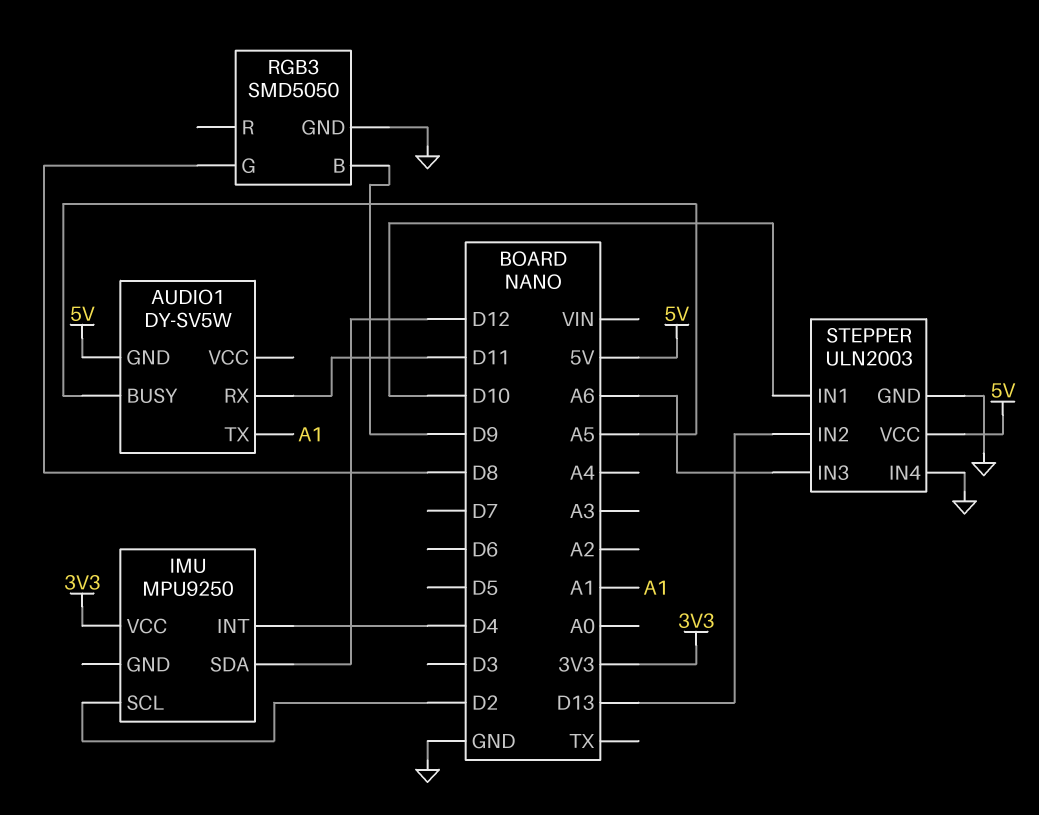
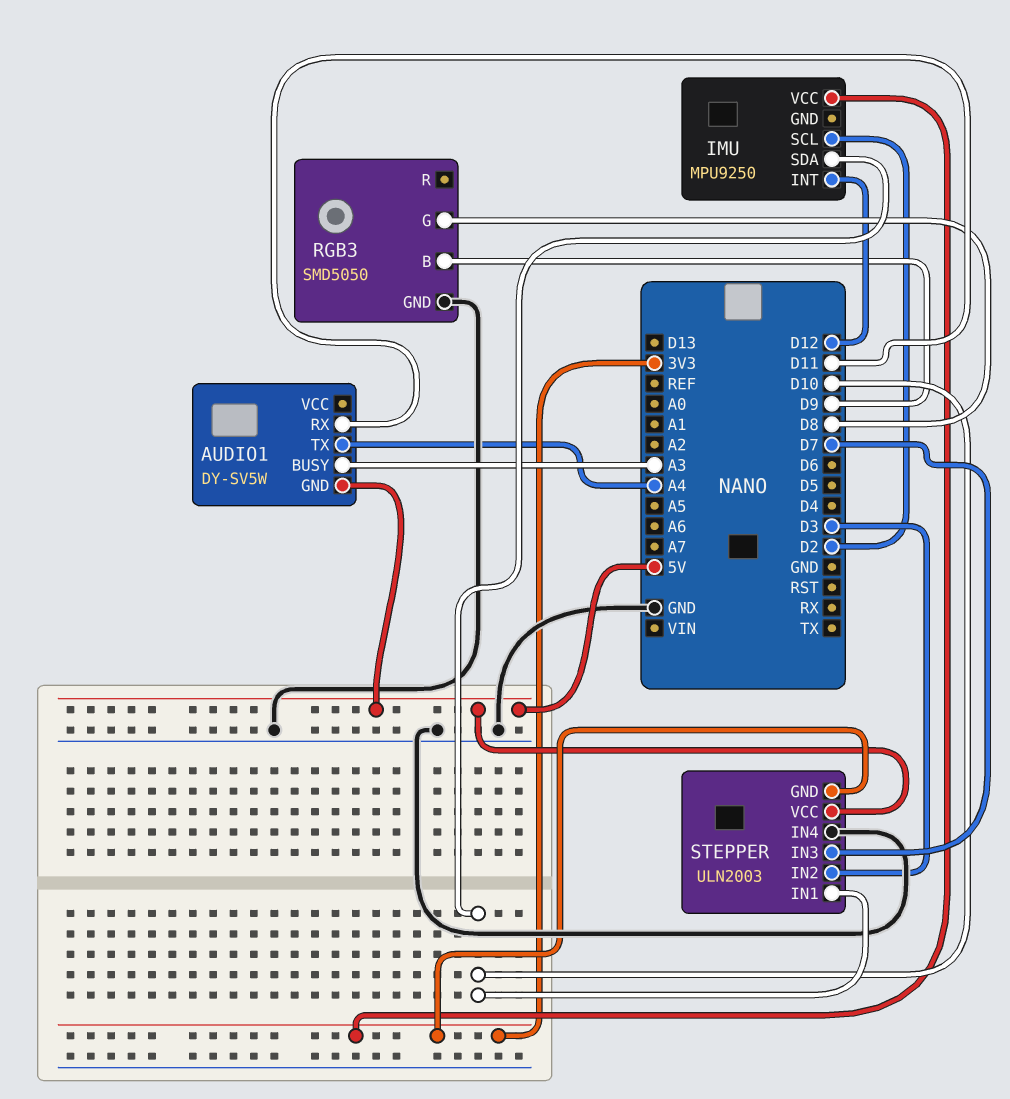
AUDIO1 pin BUSY: A5 -> A3
AUDIO1 pin TX: A1 -> A4
IMU pin INT: D4 -> D12
IMU pin SDA: D12 -> D10
STEPPER pin GND: GND -> 3V3
STEPPER pin IN2: D13 -> D3
STEPPER pin IN3: A6 -> D7

